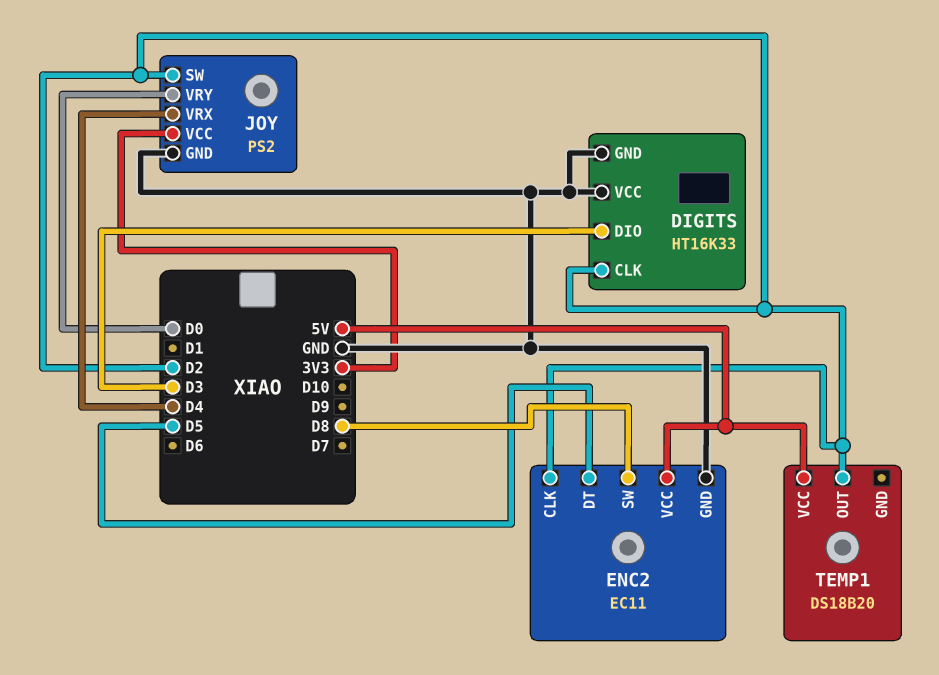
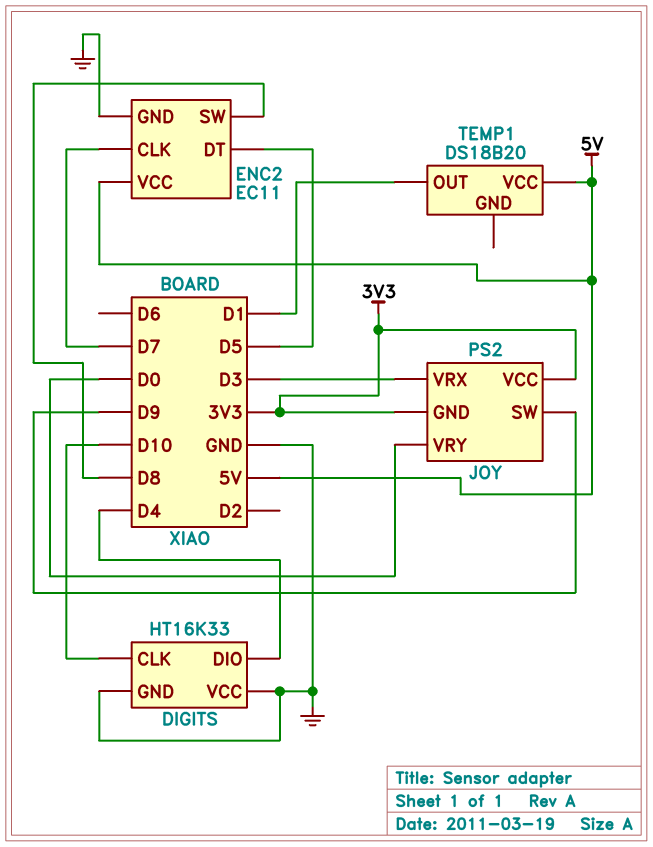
DIGITS pin CLK: D2 -> D10
DIGITS pin DIO: D3 -> D4
ENC2 pin CLK: D2 -> D7
JOY pin GND: GND -> 3V3
JOY pin SW: D2 -> D9
JOY pin VRX: D4 -> D3
TEMP1 pin OUT: D2 -> D1

